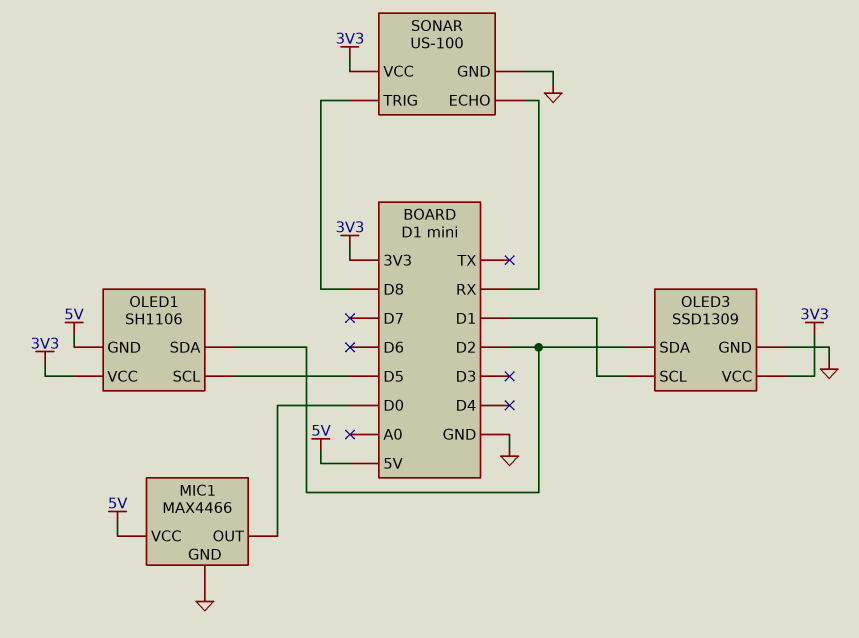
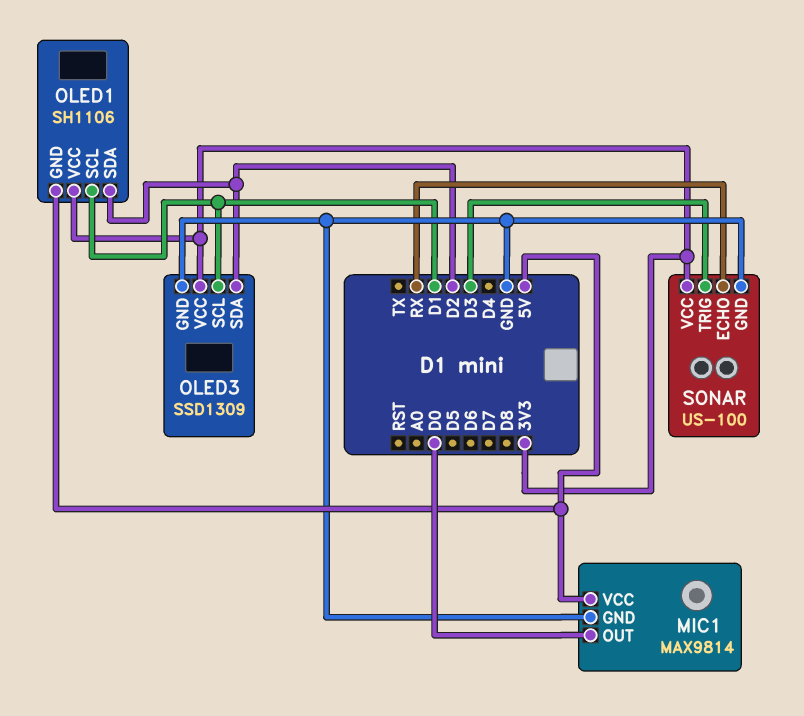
MIC1: MAX4466 -> MAX9814
OLED1 pin SCL: D5 -> D1
SONAR pin TRIG: D8 -> D3

